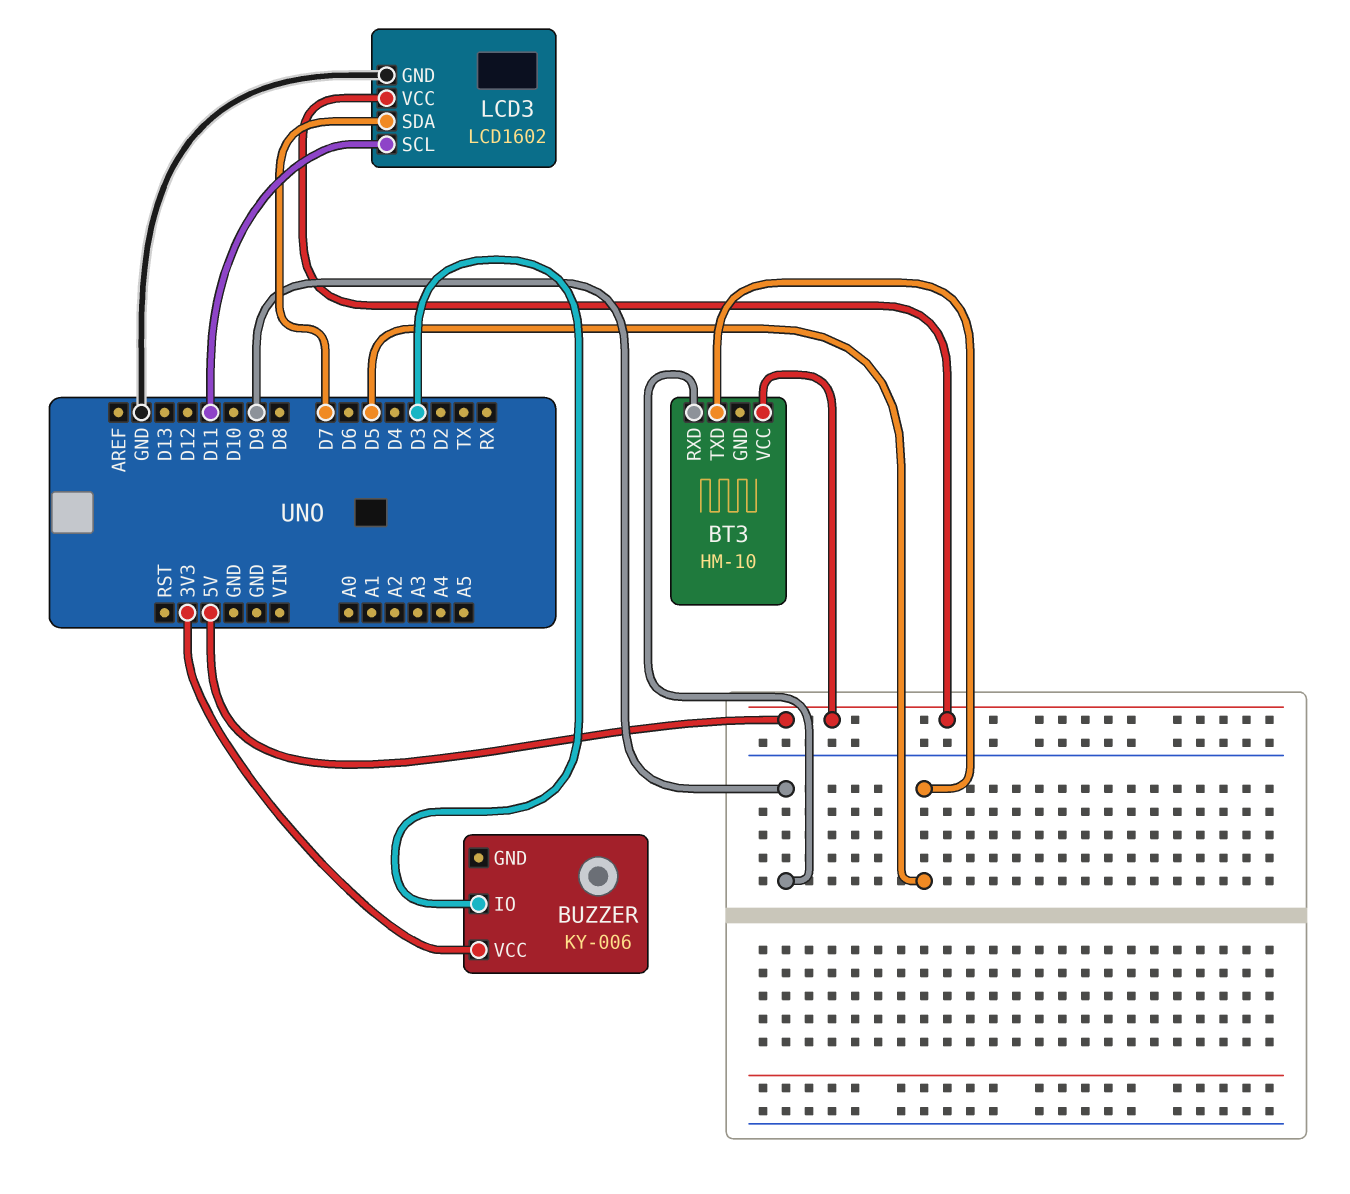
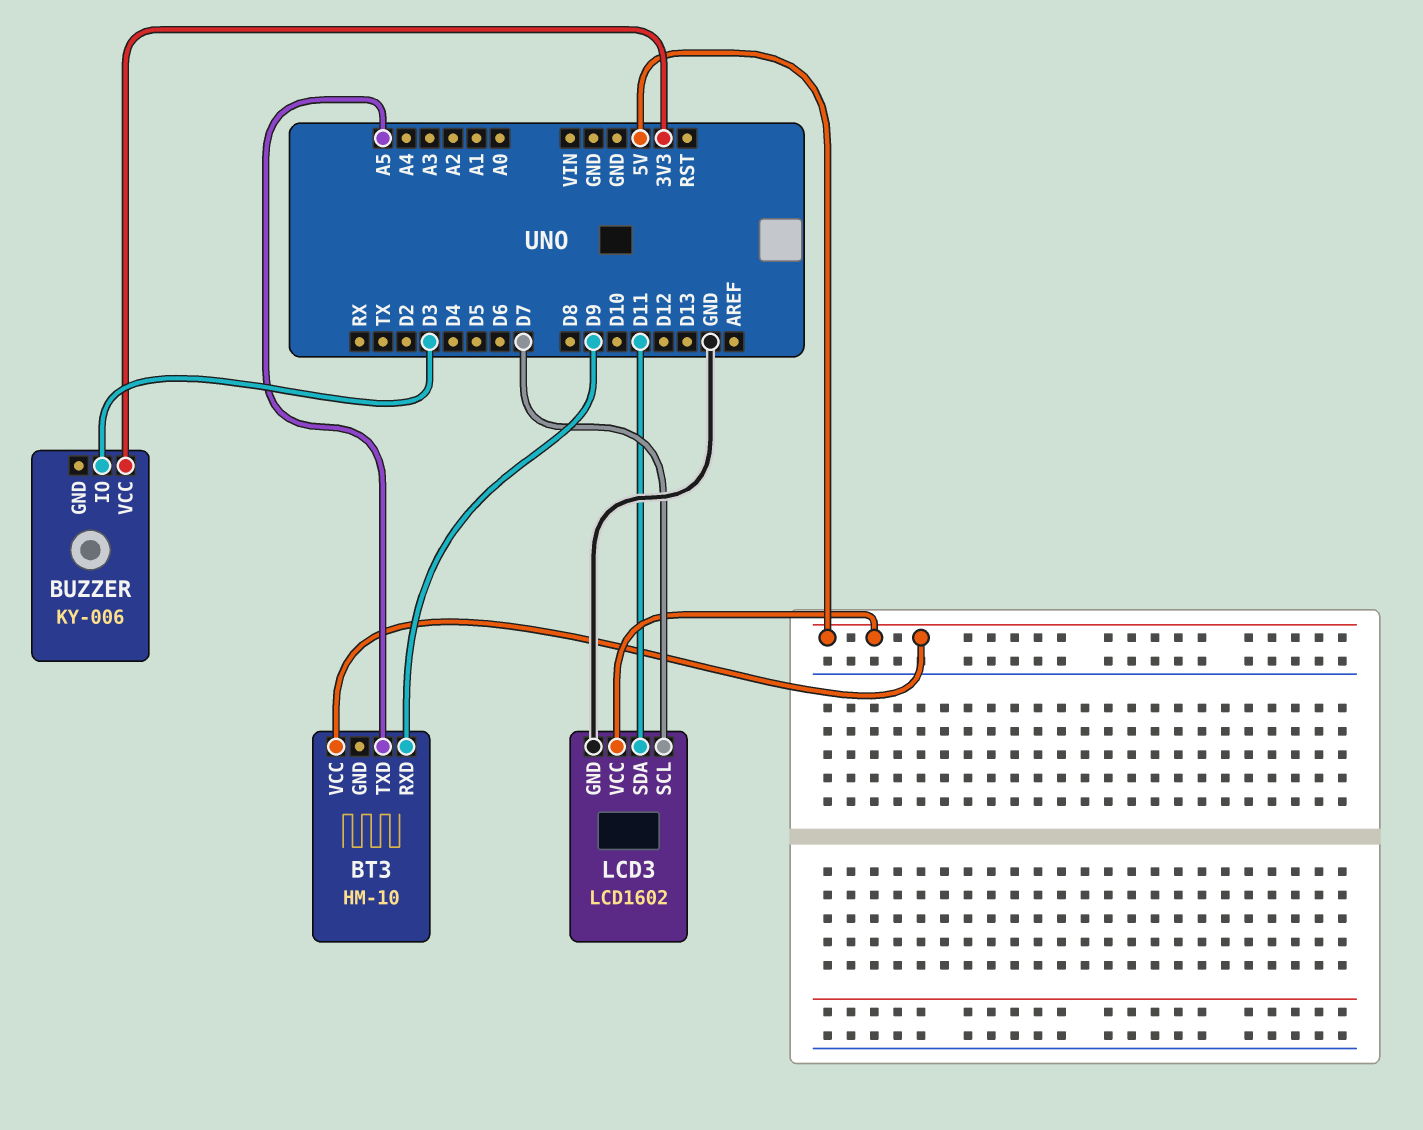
BT3 pin TXD: D5 -> A5
LCD3 pin SCL: D11 -> D7
LCD3 pin SDA: D7 -> D11

